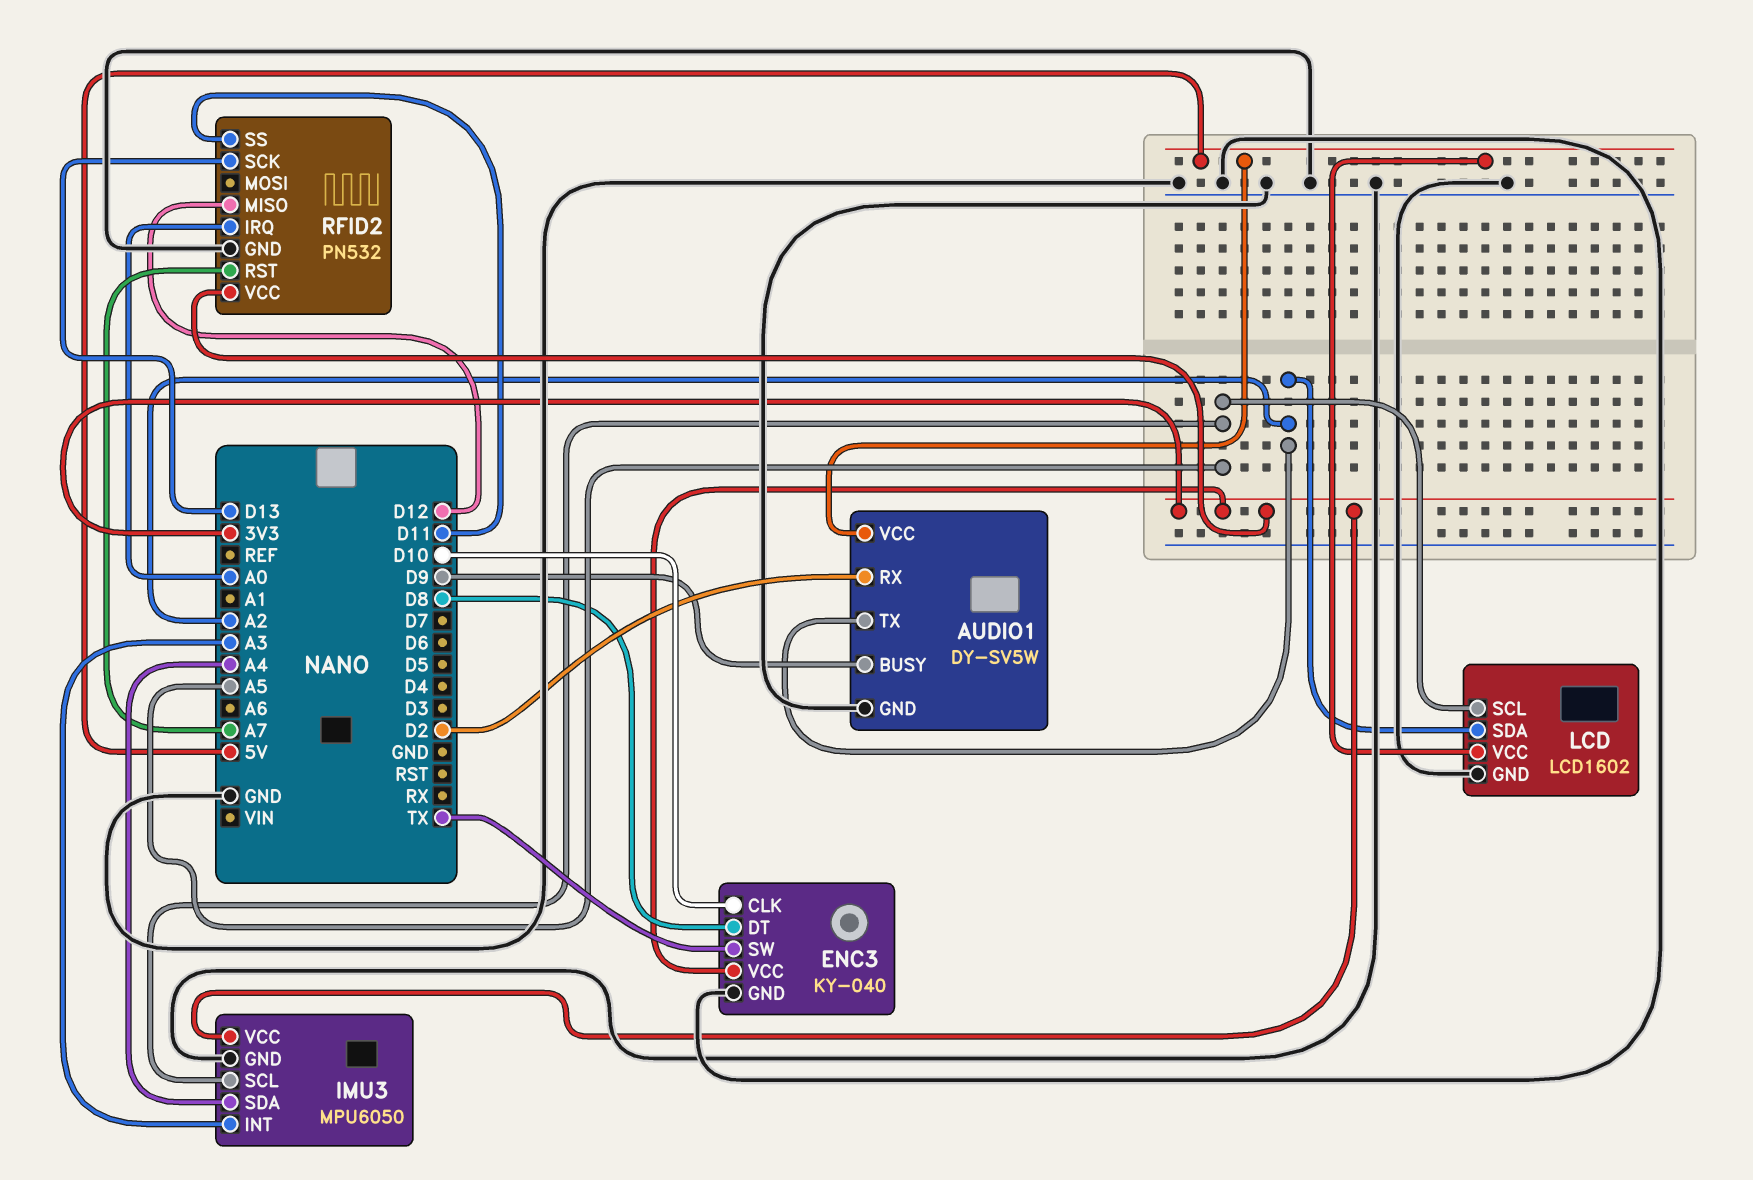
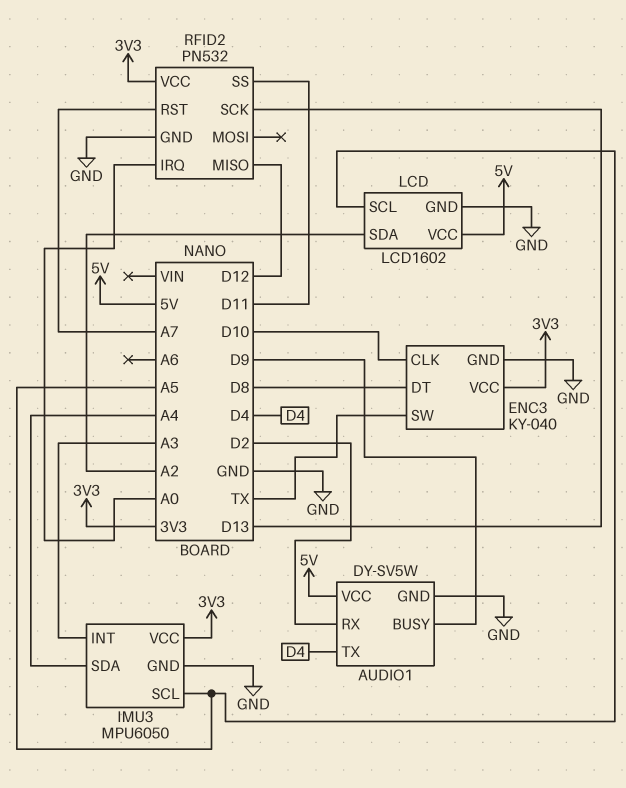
AUDIO1 pin TX: A2 -> D4

